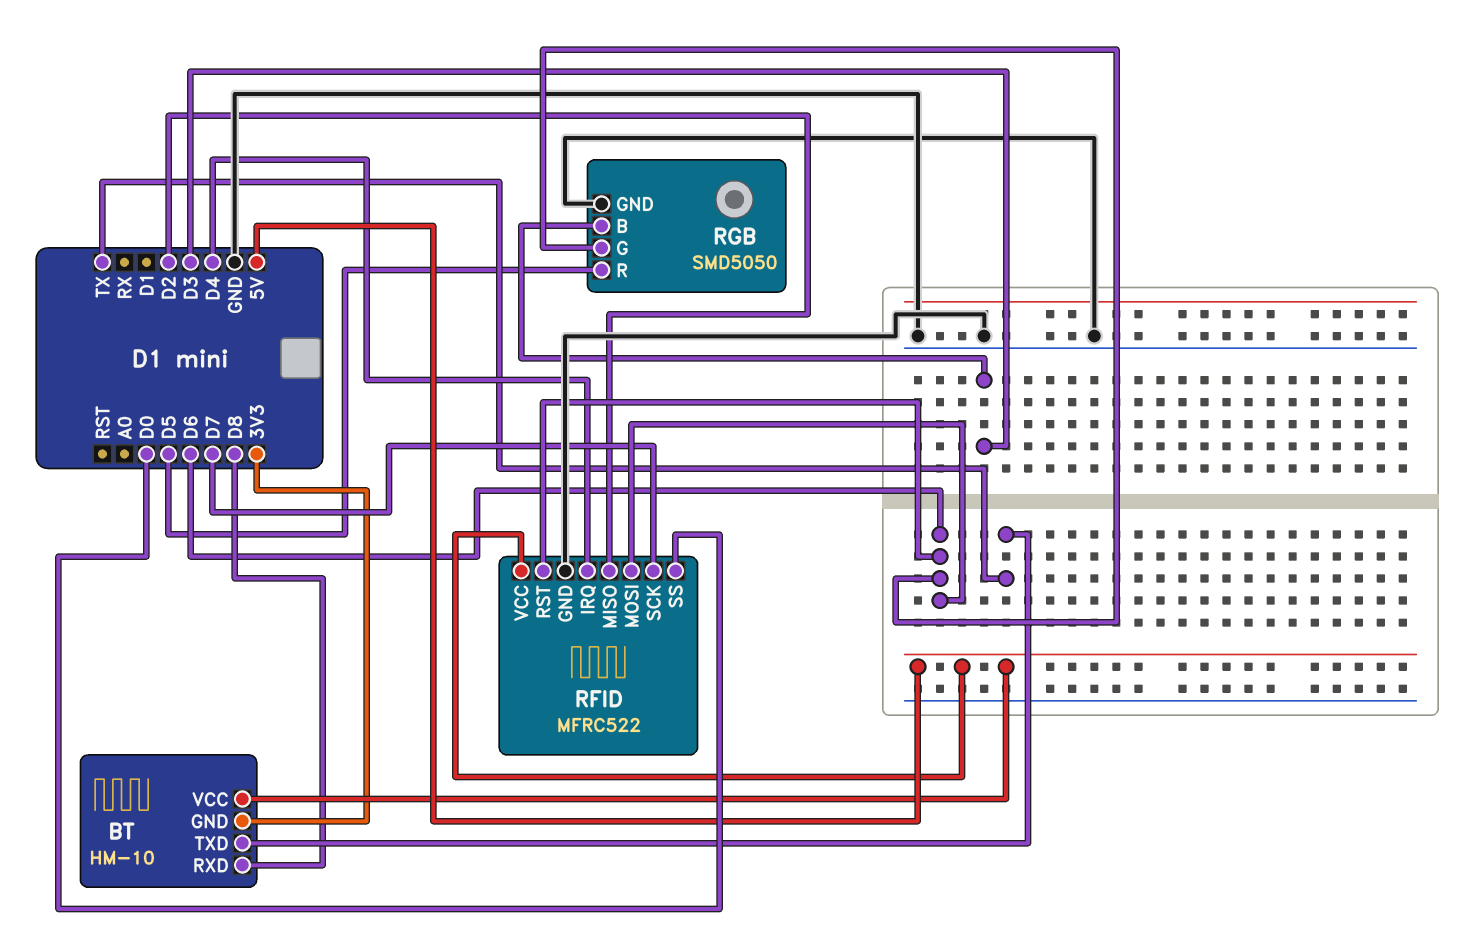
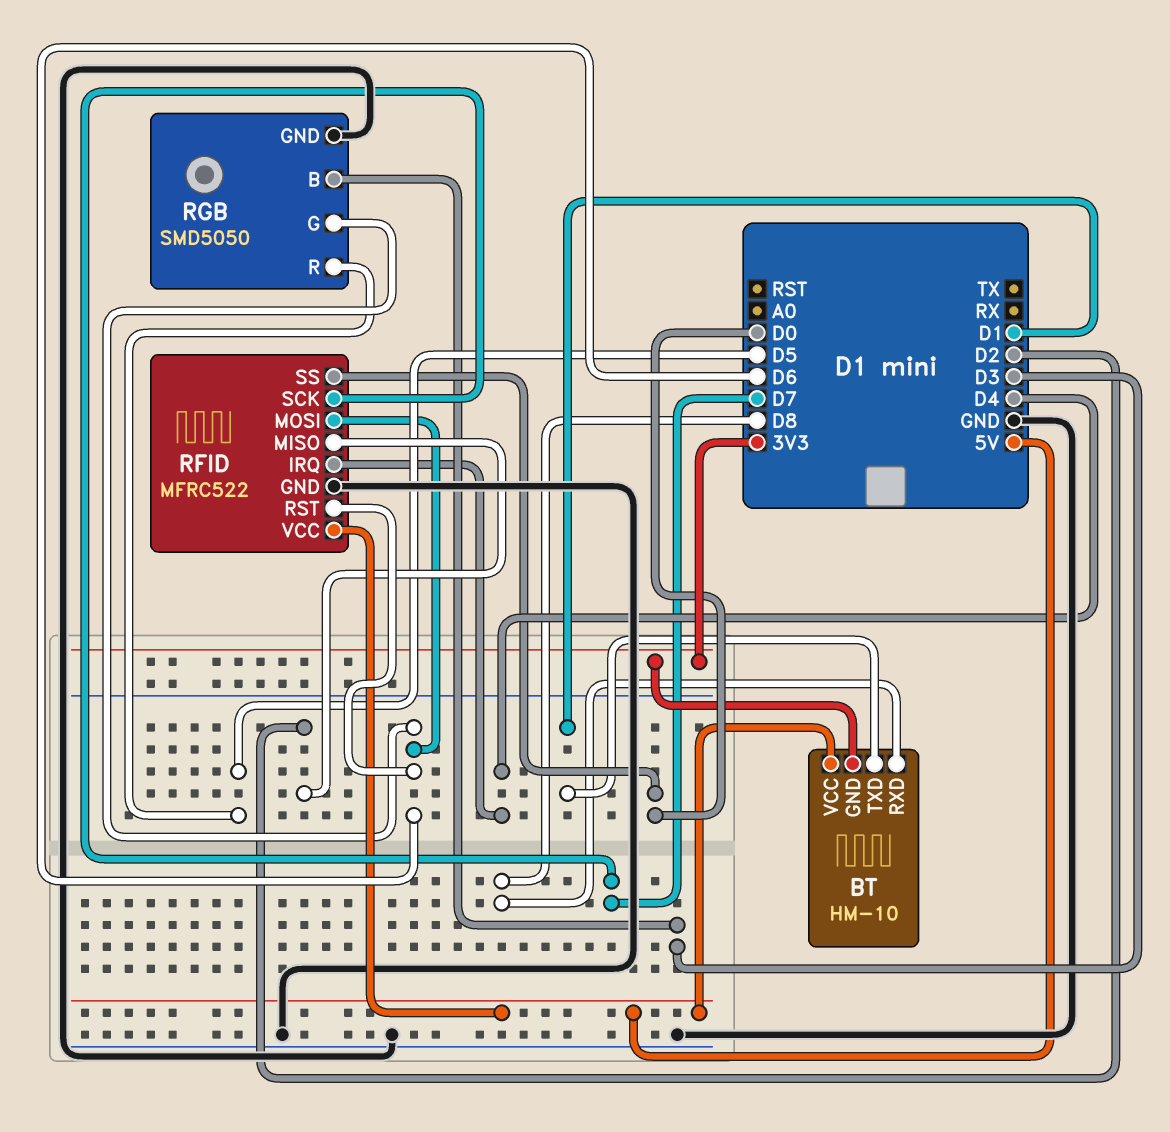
BT pin TXD: TX -> D1

